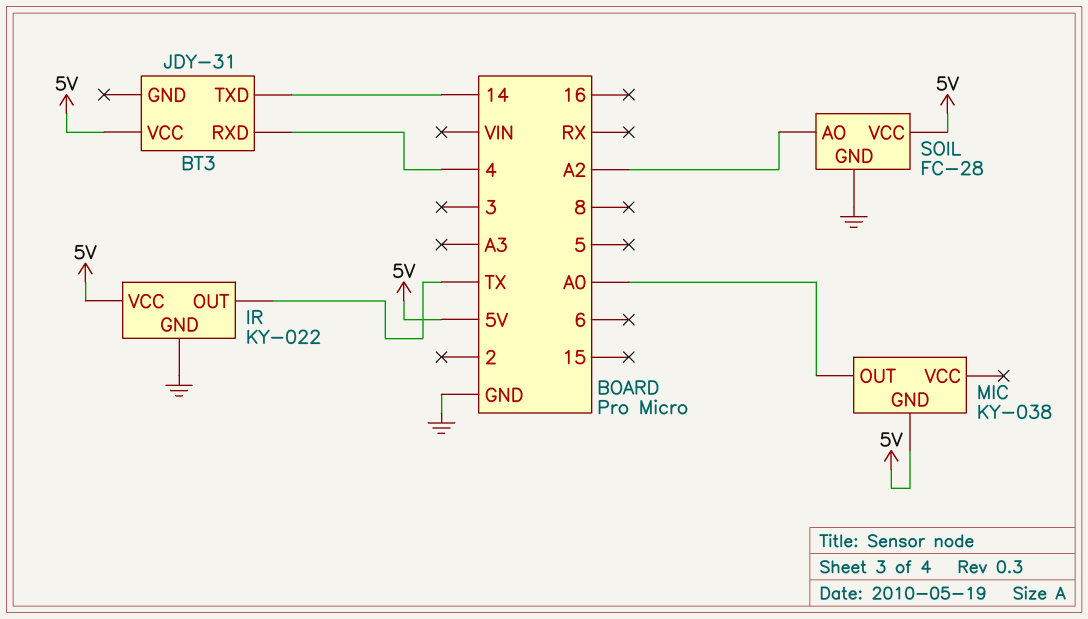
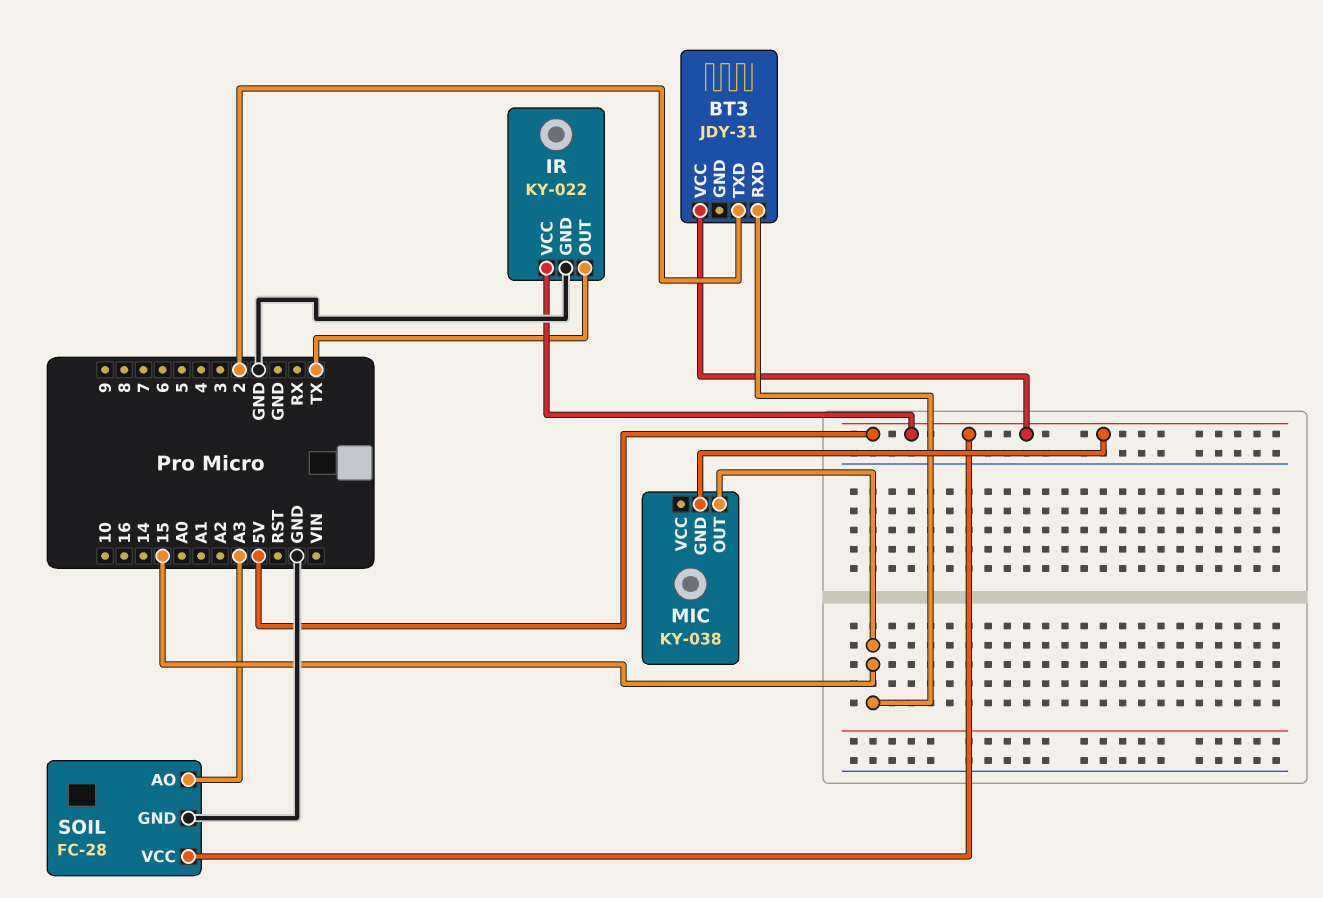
BT3 pin RXD: 4 -> 15
BT3 pin TXD: 14 -> 2
MIC pin OUT: A0 -> 15
SOIL pin AO: A2 -> A3

